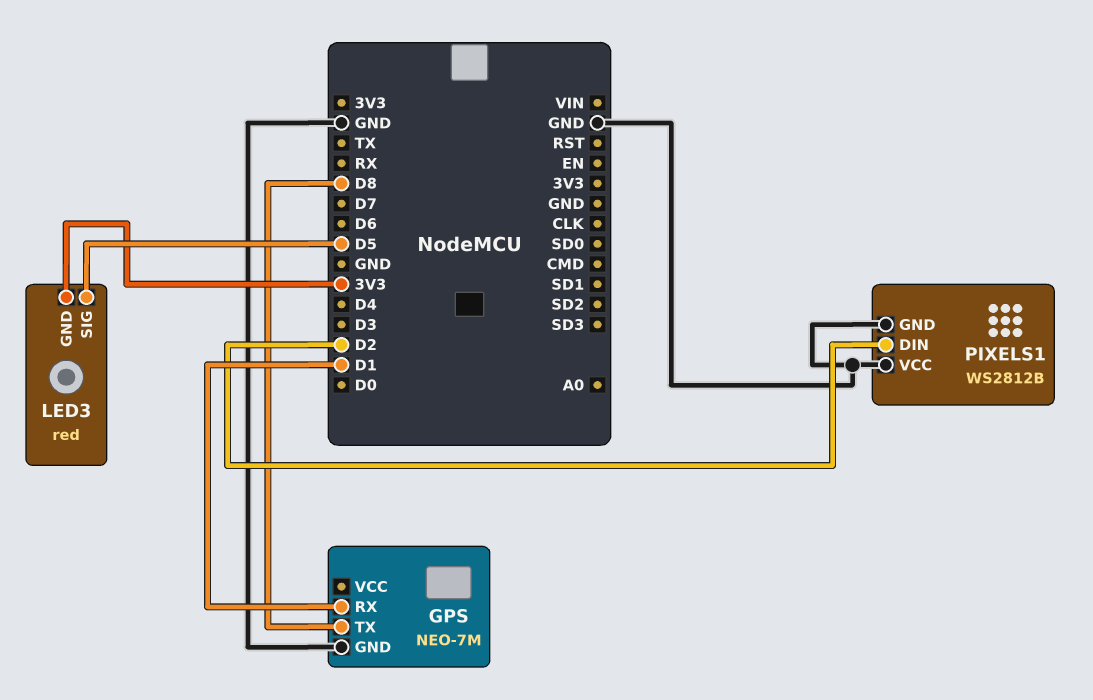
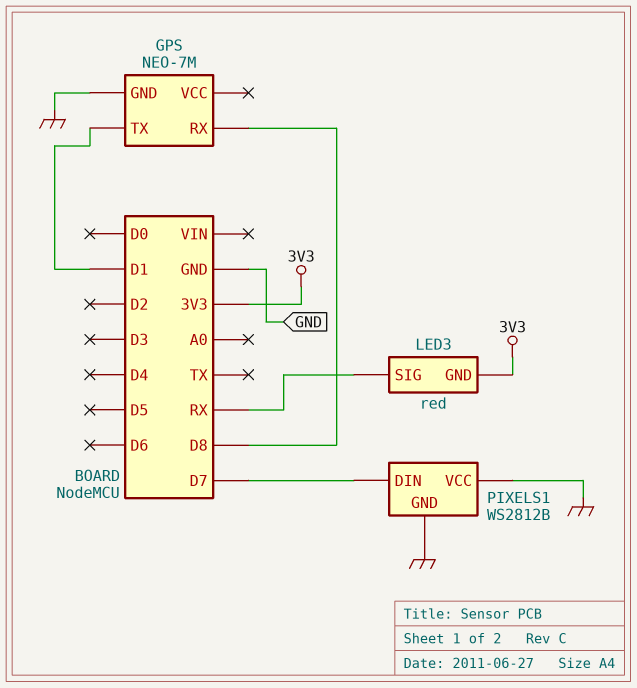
GPS pin RX: D1 -> D8
GPS pin TX: D8 -> D1
LED3 pin SIG: D5 -> RX
PIXELS1 pin DIN: D2 -> D7

